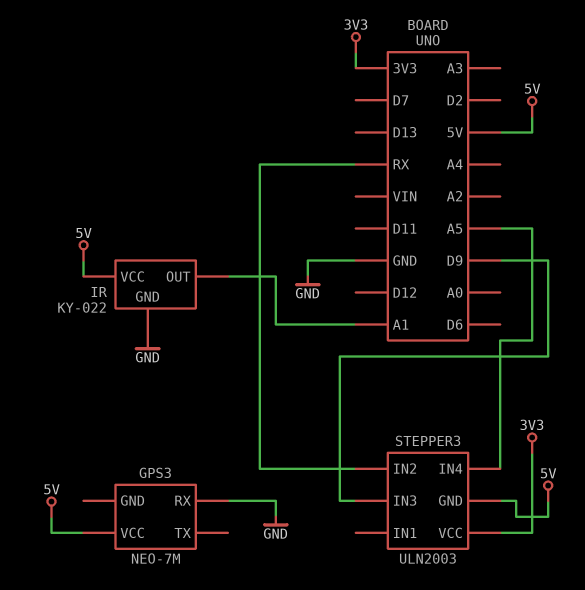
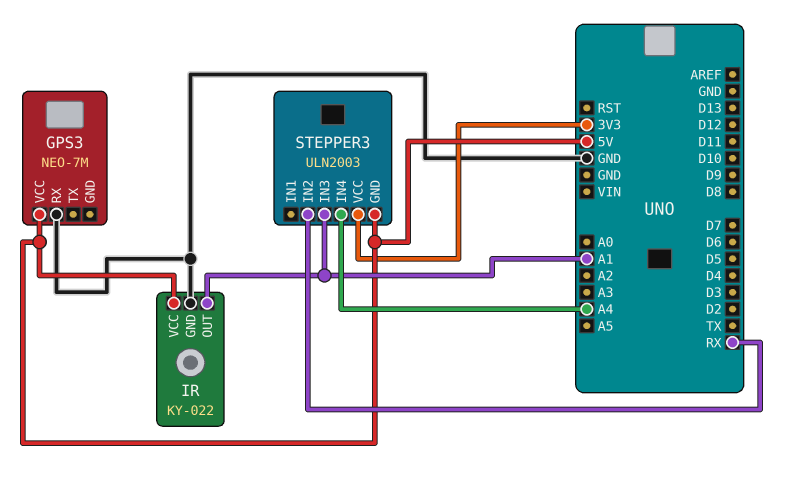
STEPPER3 pin IN3: D9 -> A1
STEPPER3 pin IN4: A5 -> A4

